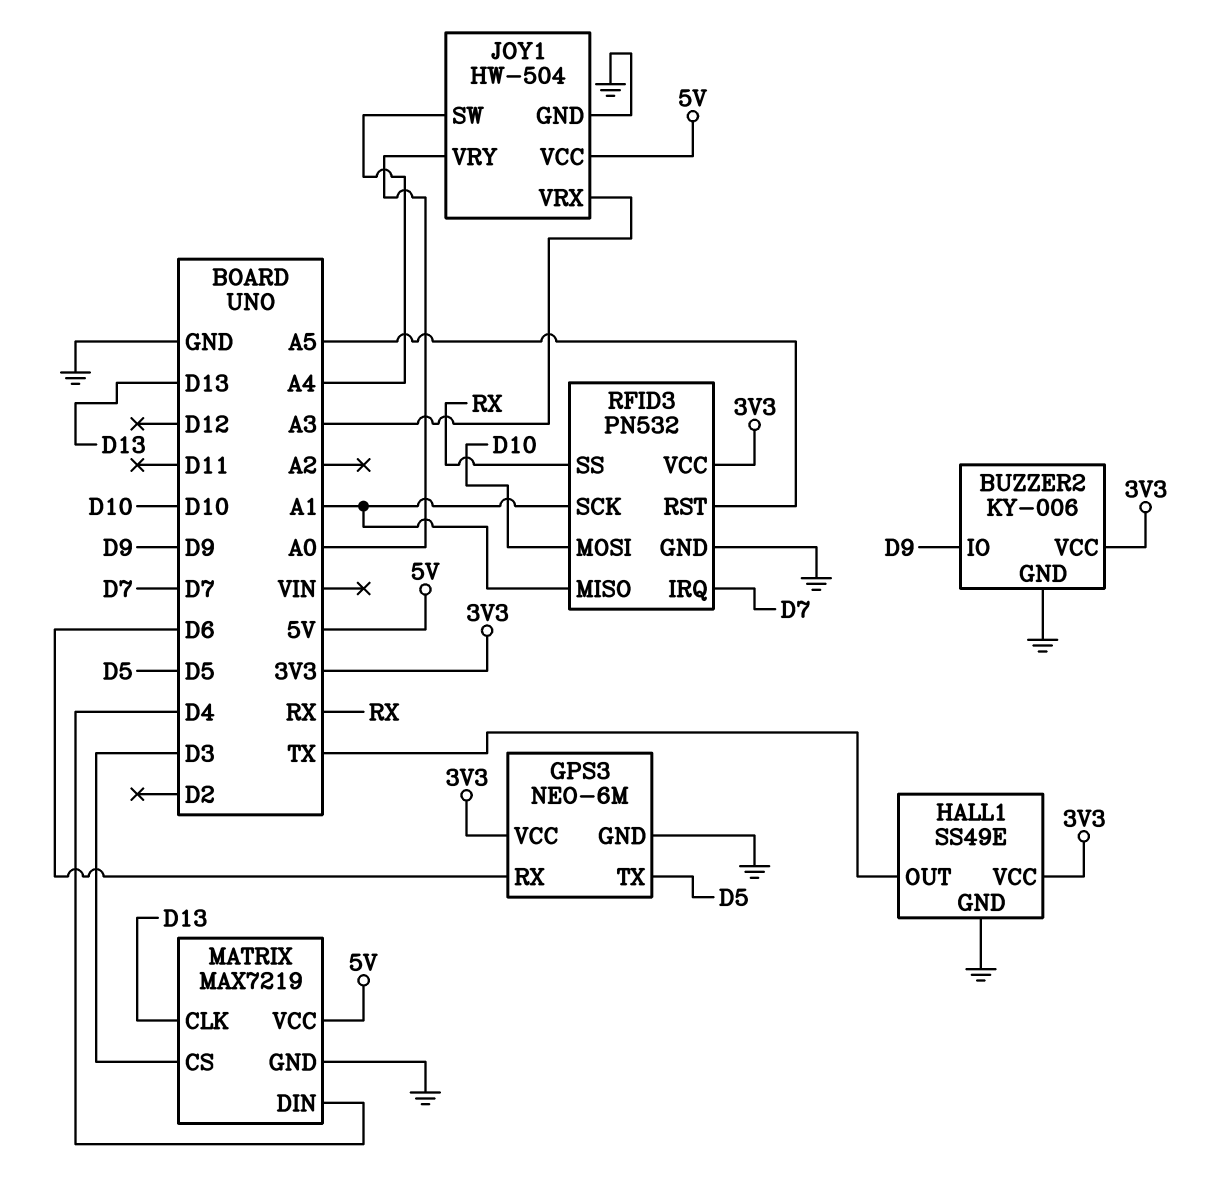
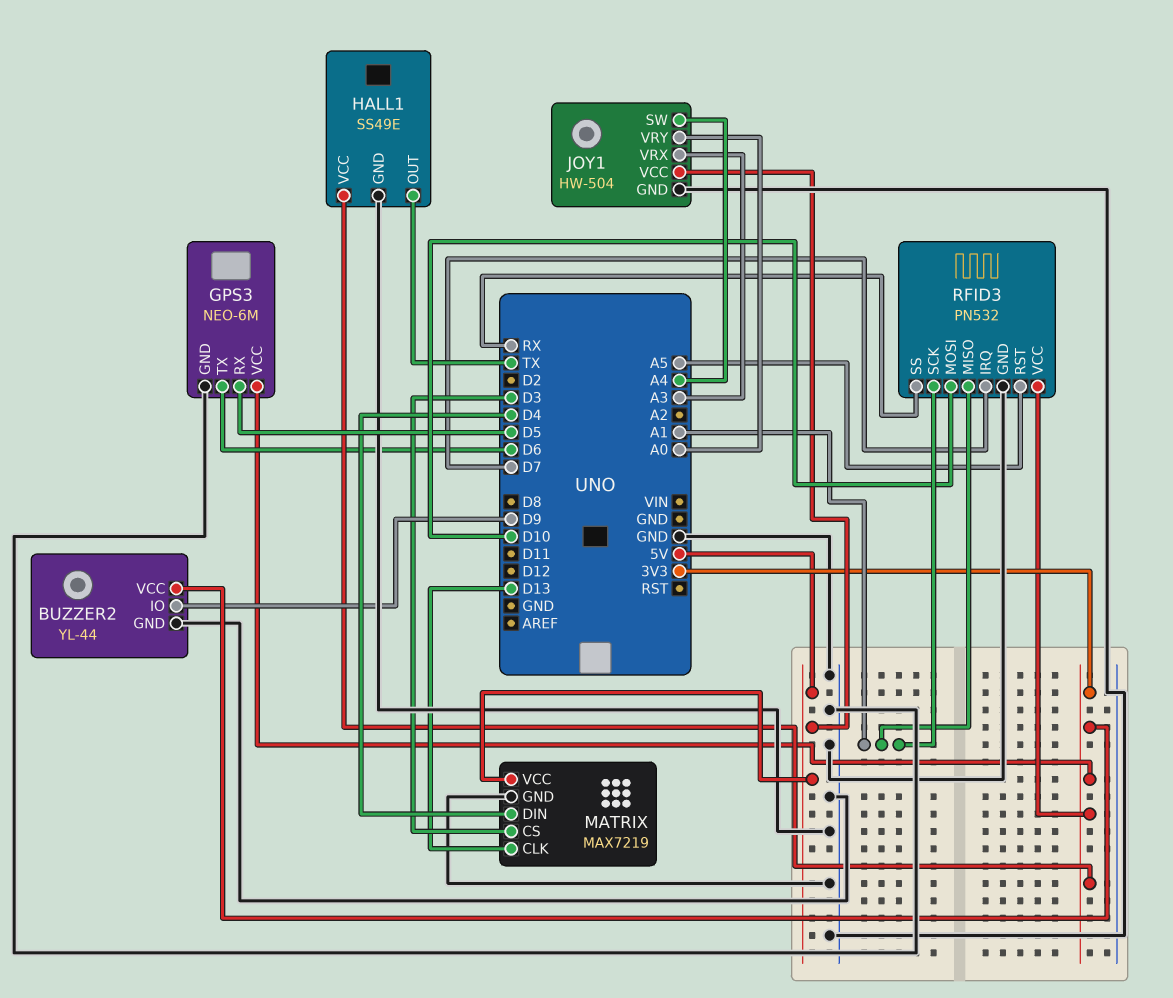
BUZZER2: KY-006 -> YL-44
GPS3 pin RX: D6 -> D5
GPS3 pin TX: D5 -> D6

